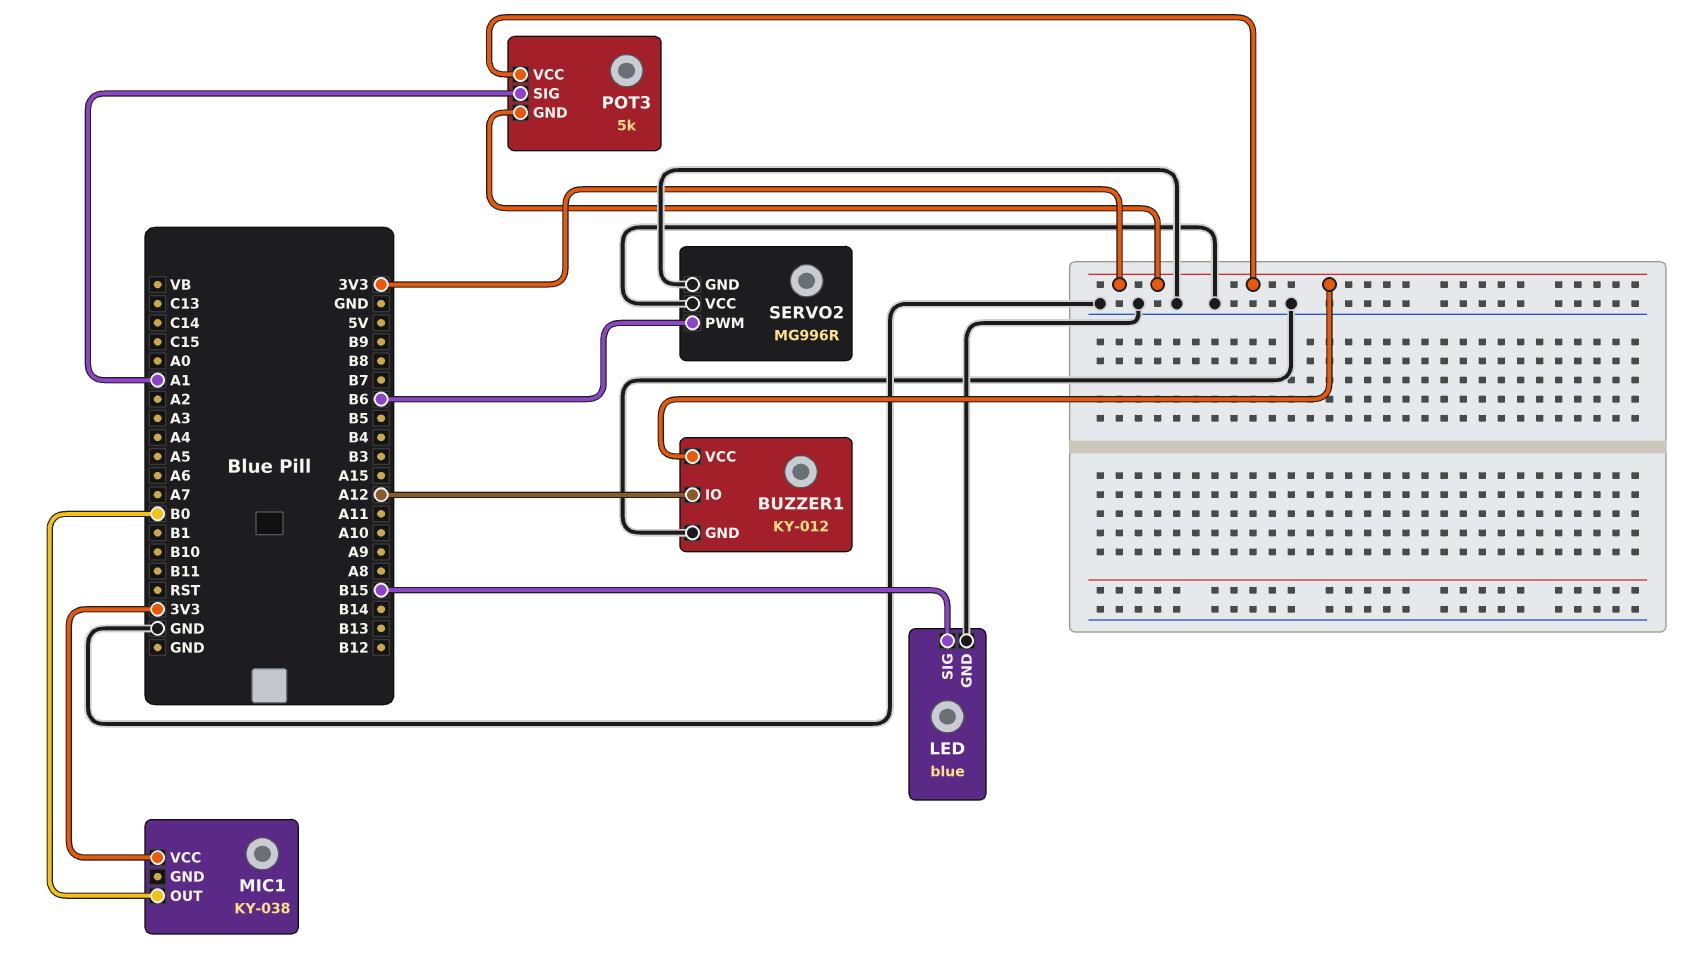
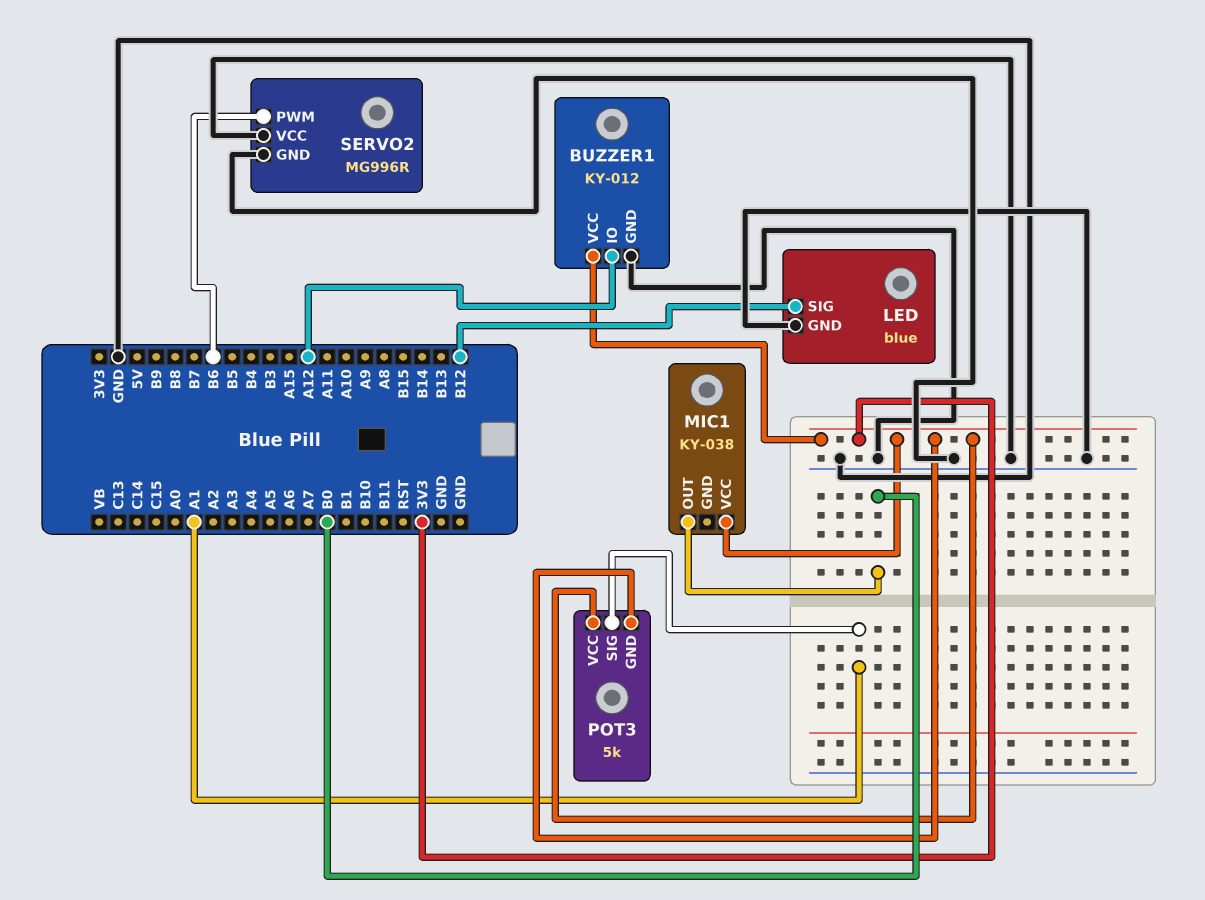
LED pin SIG: B15 -> B12

